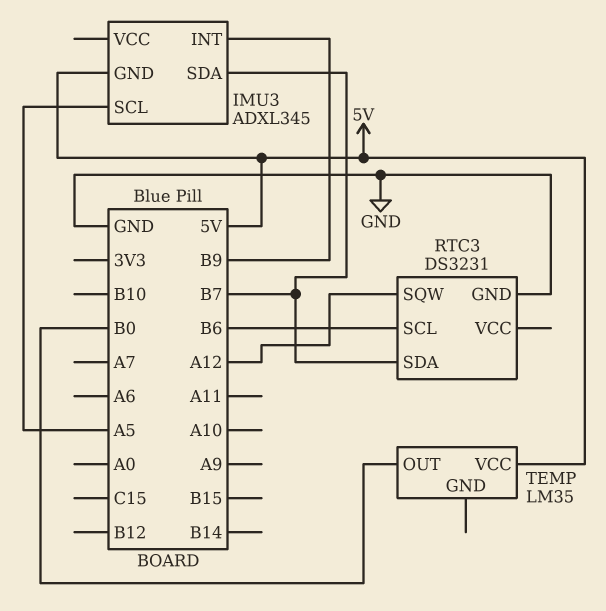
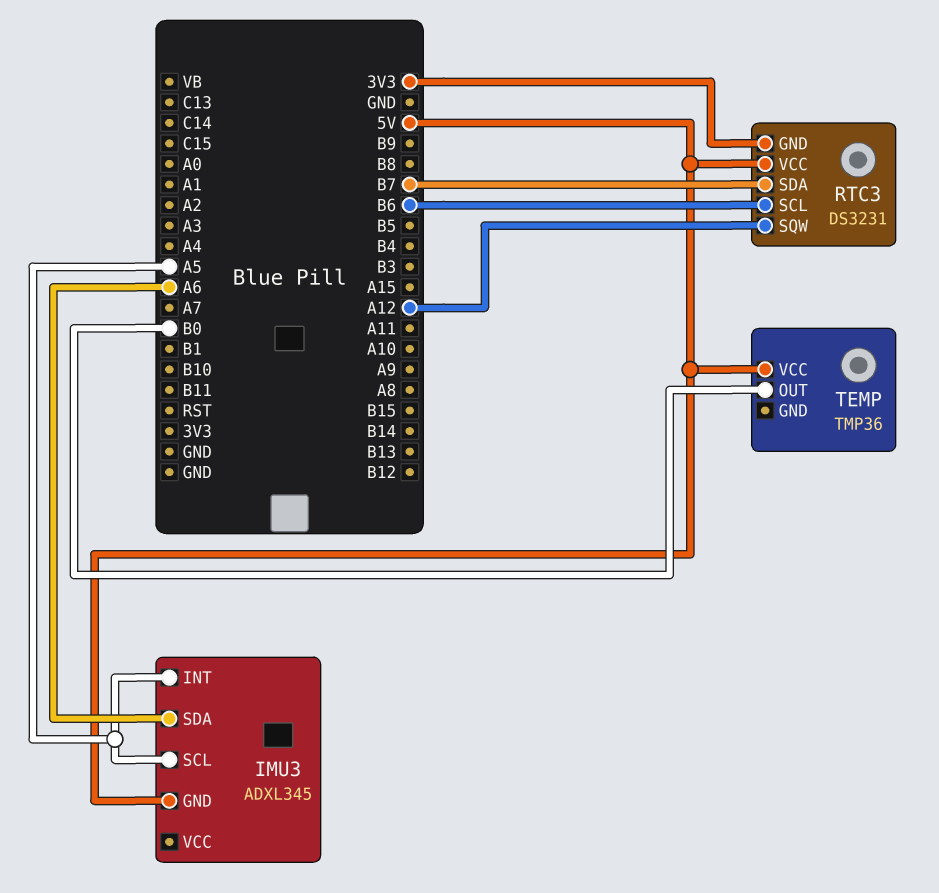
IMU3 pin INT: B9 -> A5
IMU3 pin SDA: B7 -> A6
RTC3 pin GND: GND -> 3V3
RTC3 pin VCC: none -> 5V
TEMP: LM35 -> TMP36

